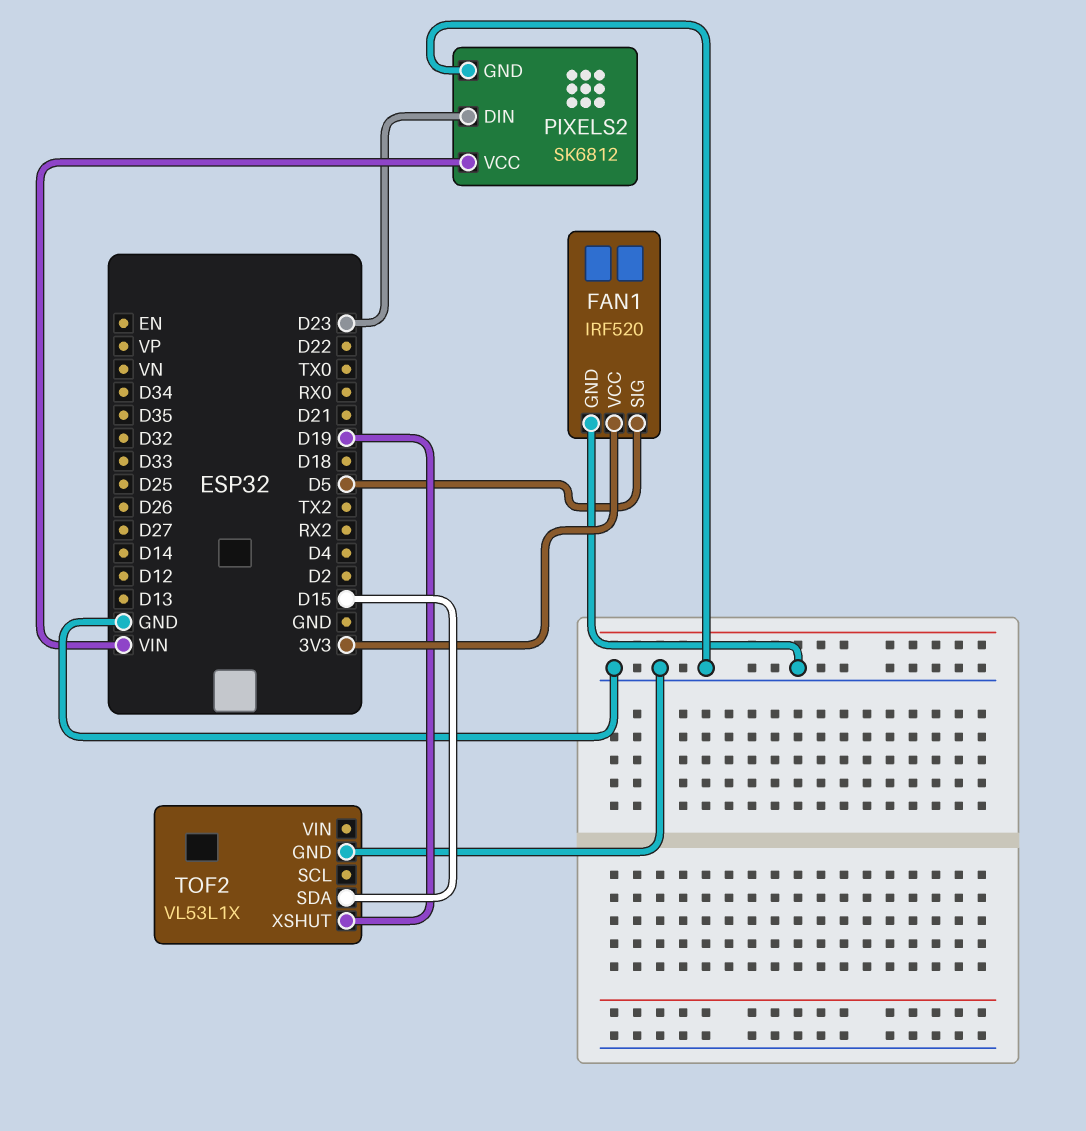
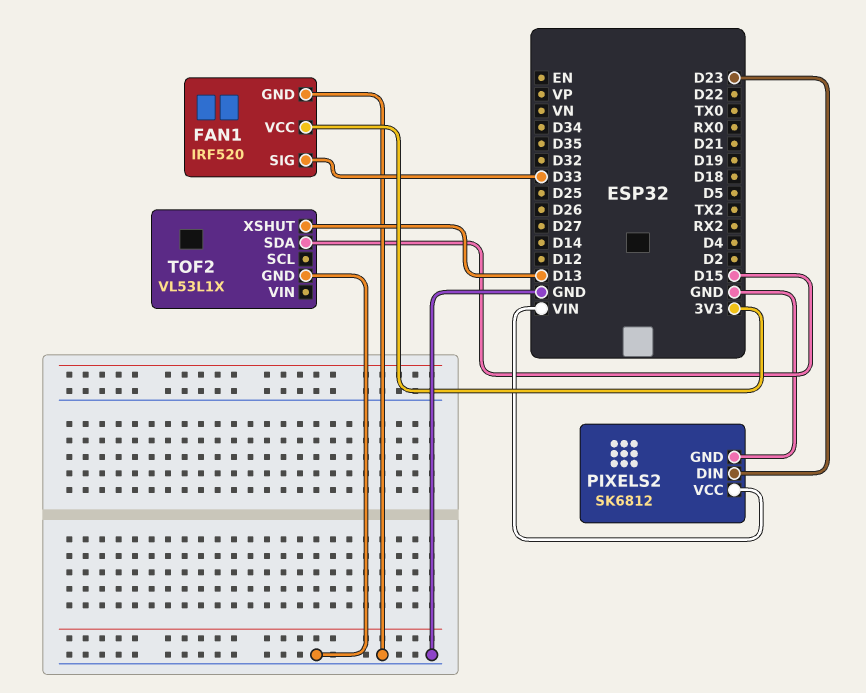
FAN1 pin SIG: D5 -> D33
TOF2 pin XSHUT: D19 -> D13

